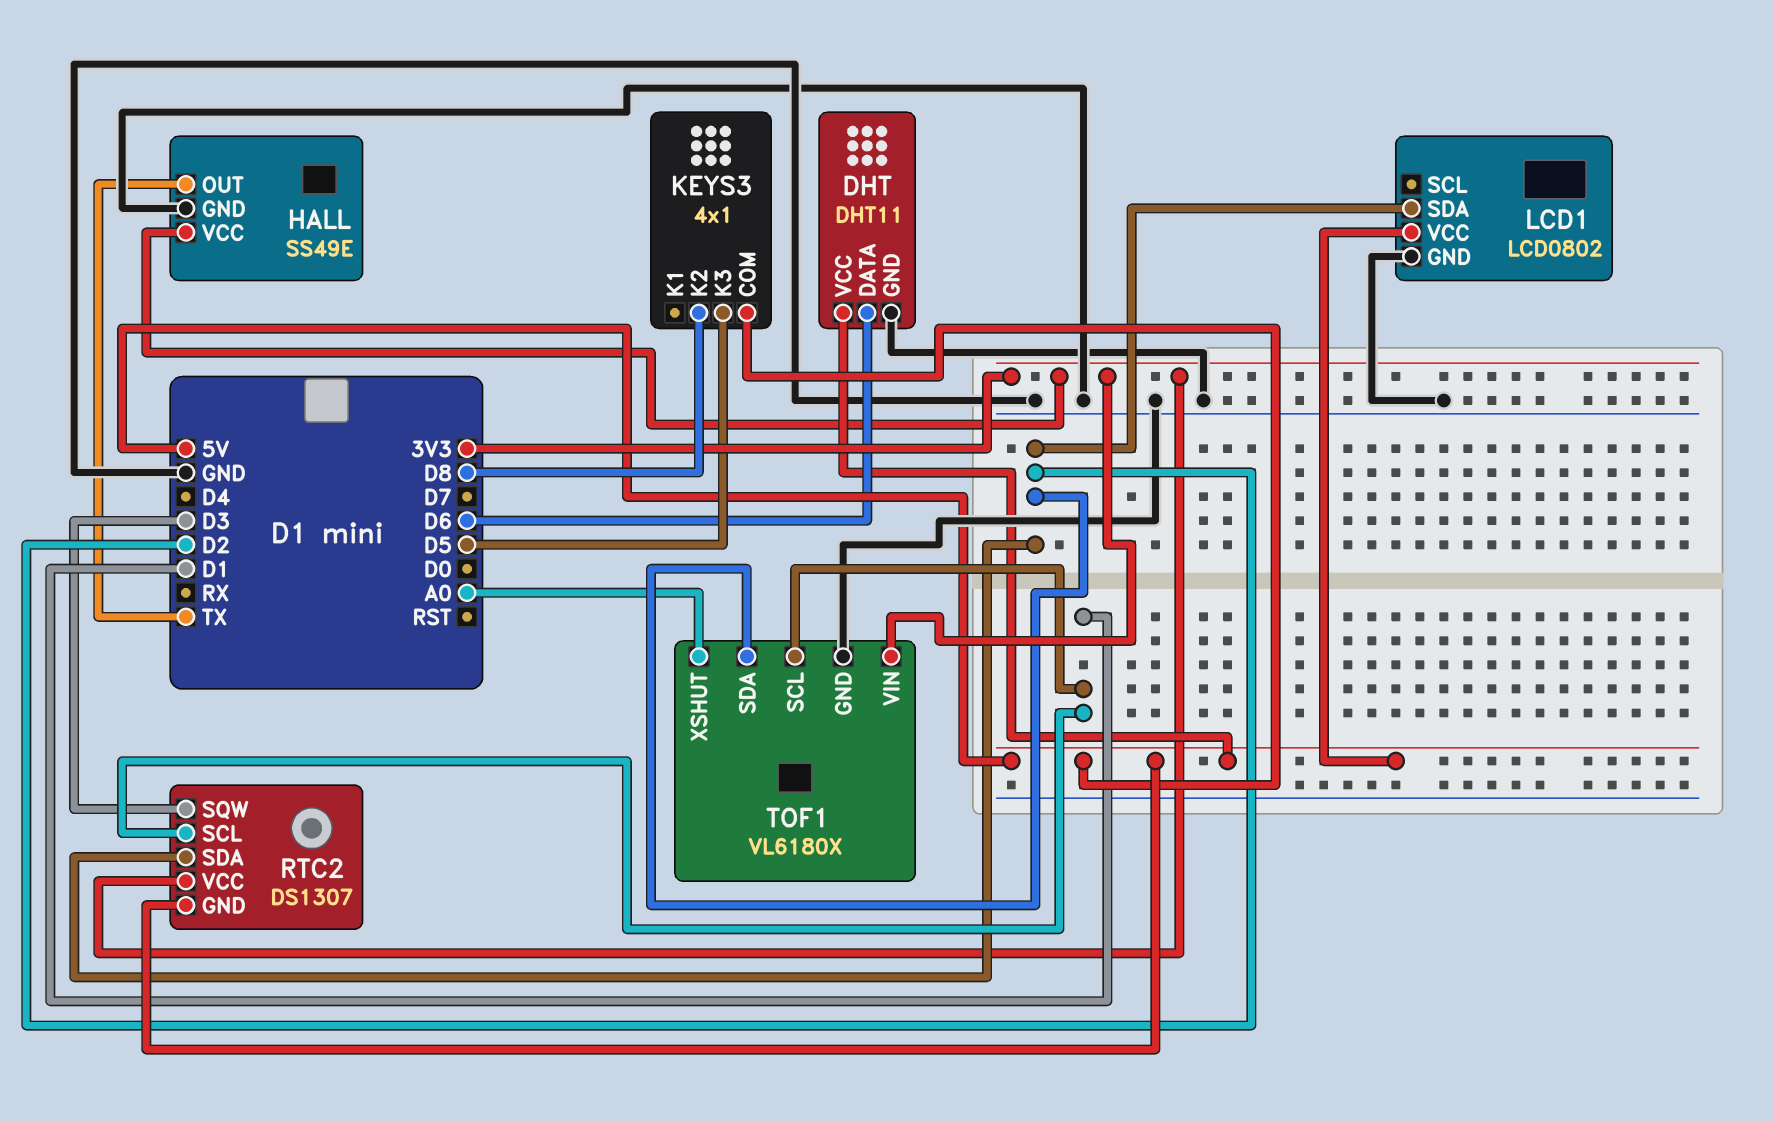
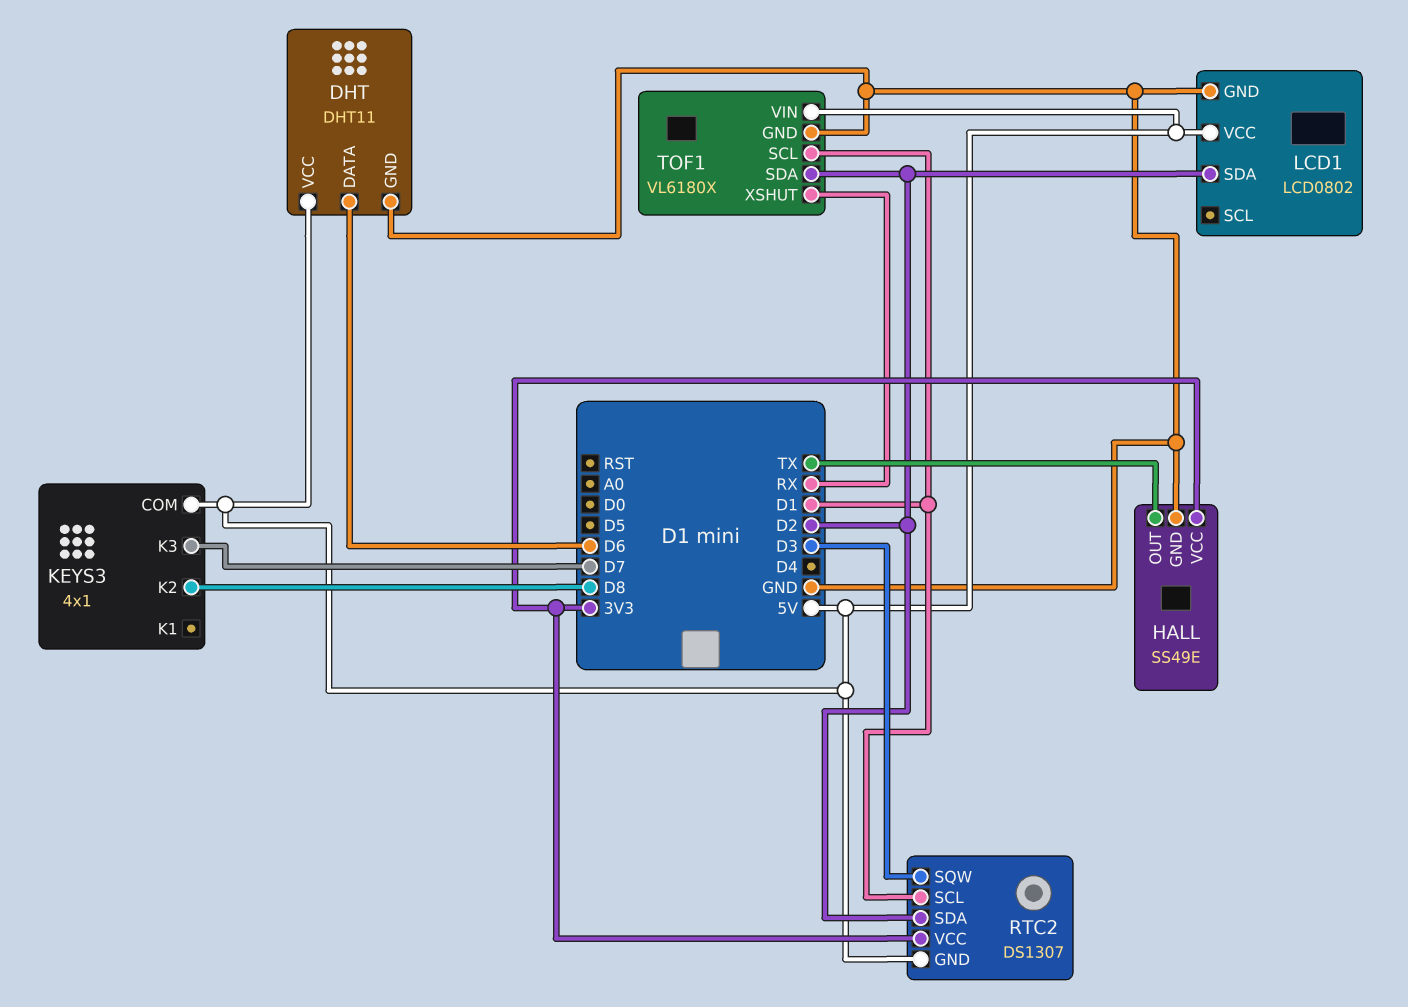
KEYS3 pin K3: D5 -> D7
TOF1 pin VIN: 3V3 -> 5V
TOF1 pin XSHUT: A0 -> RX

